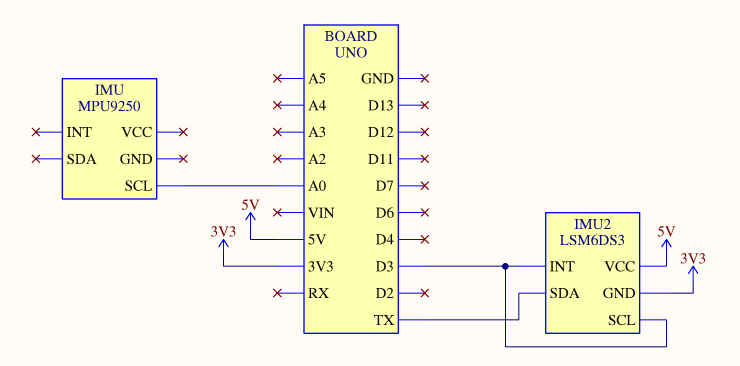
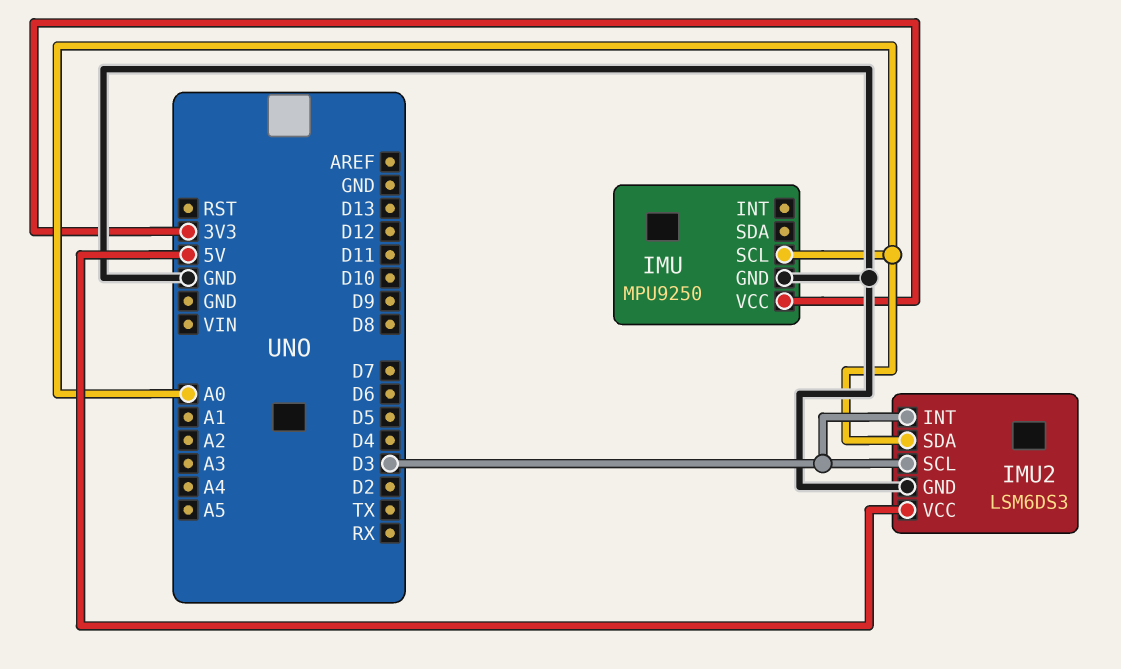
IMU pin GND: none -> GND
IMU pin VCC: none -> 3V3
IMU2 pin GND: 3V3 -> GND
IMU2 pin SDA: TX -> A0

